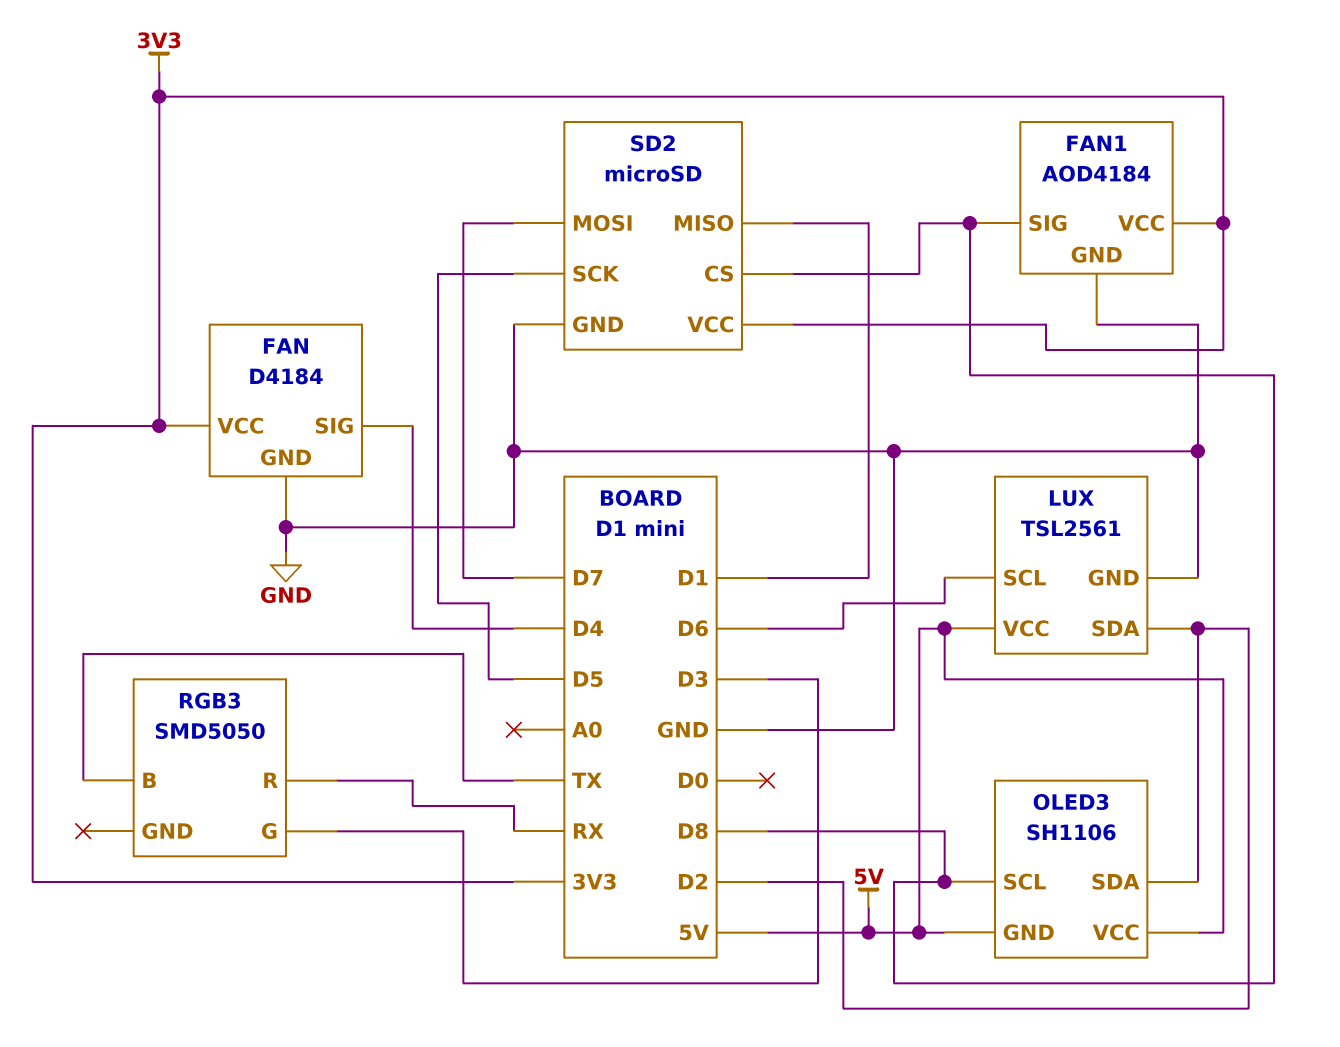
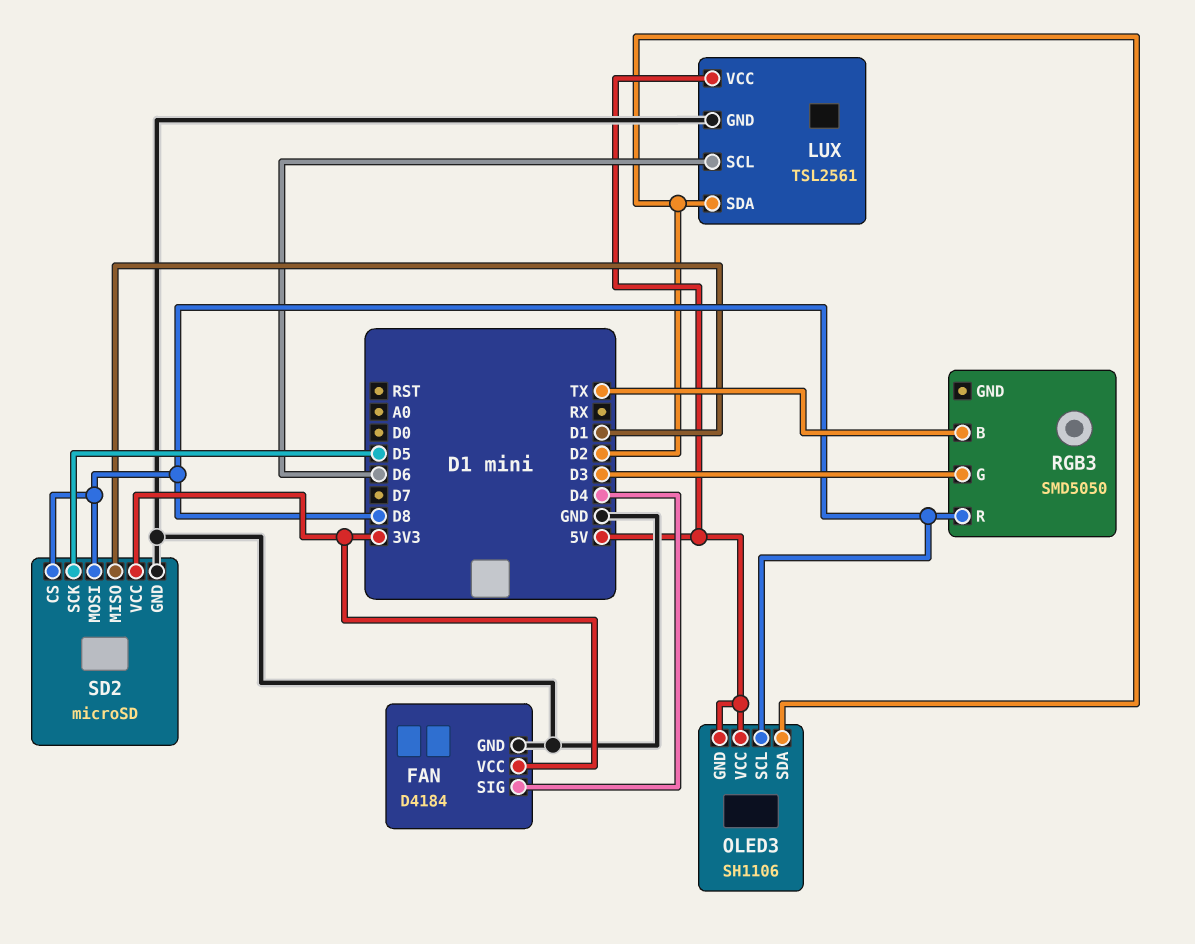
FAN1: AOD4184 -> none
FAN1 pin GND: GND -> none
FAN1 pin SIG: D8 -> none
FAN1 pin VCC: 3V3 -> none
RGB3 pin R: RX -> D8
SD2 pin MOSI: D7 -> D8

